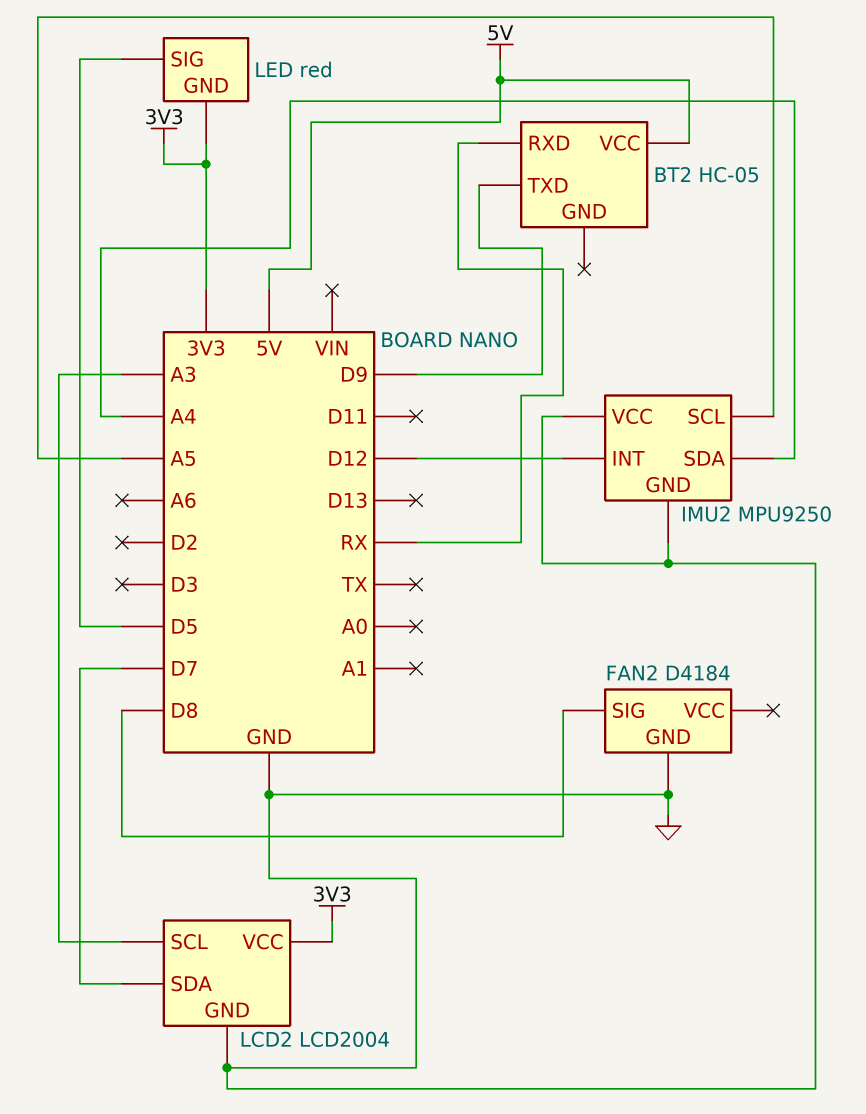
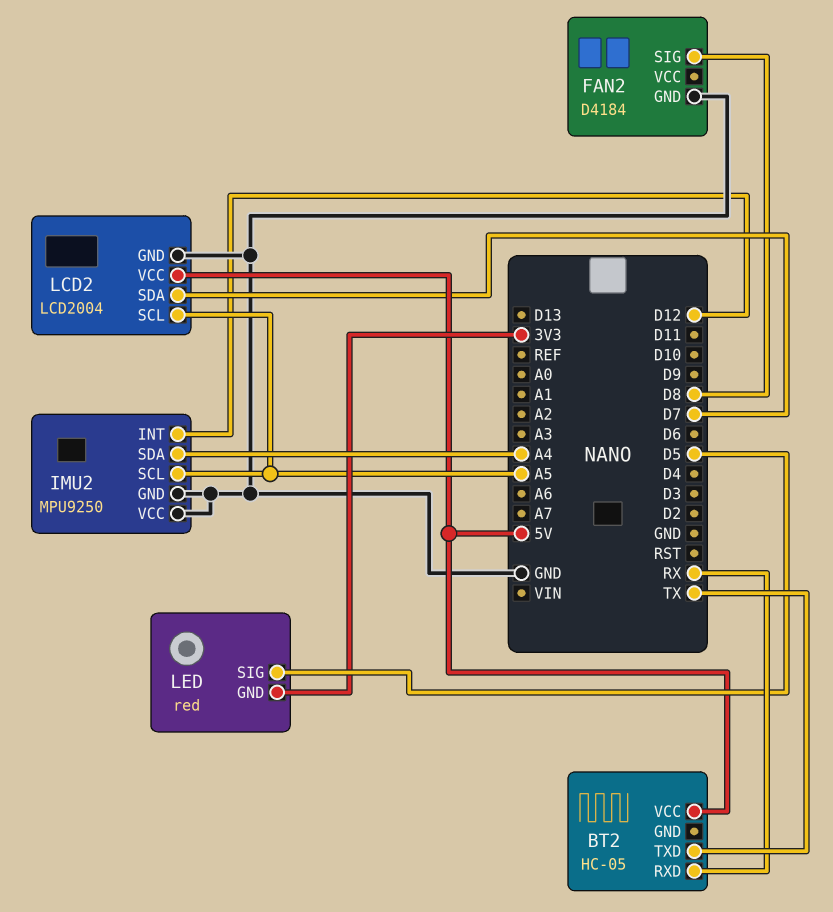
BT2 pin TXD: D9 -> TX
LCD2 pin SCL: A3 -> A5
LCD2 pin VCC: 3V3 -> 5V

